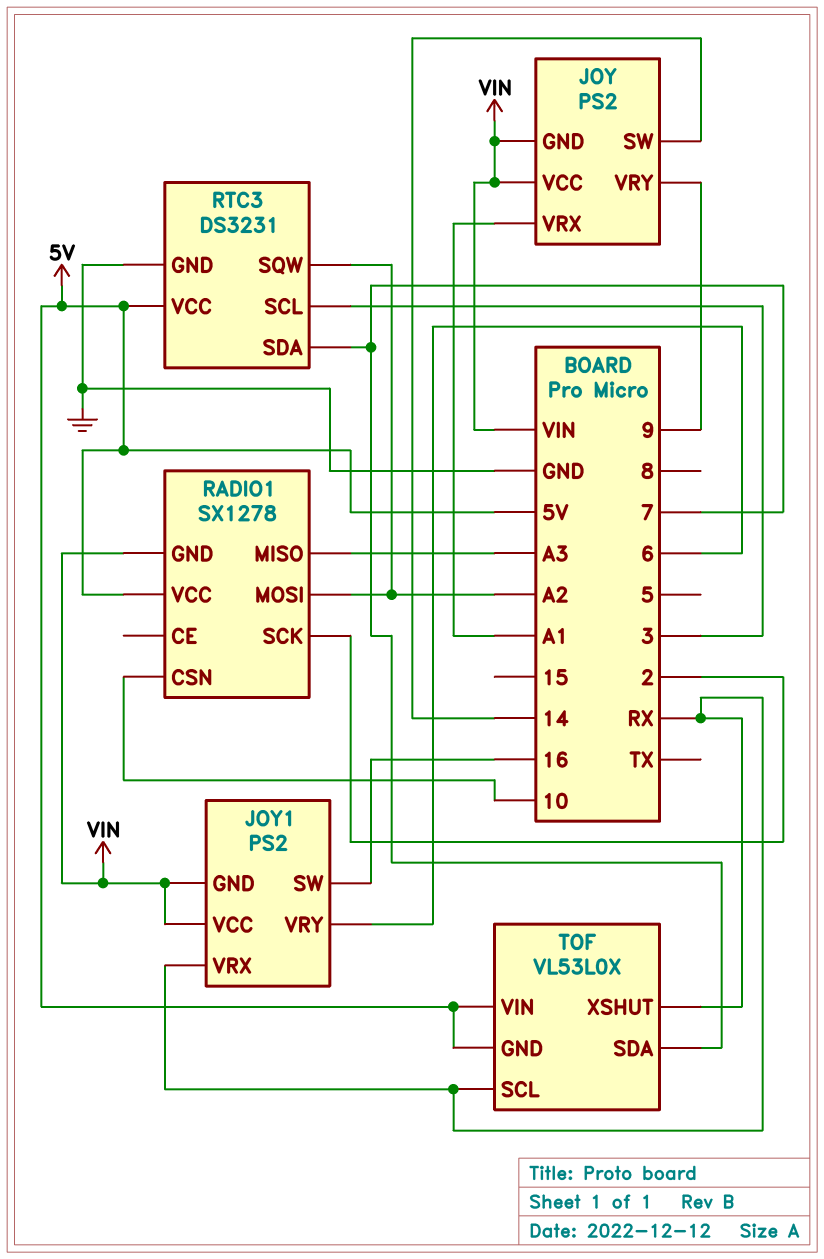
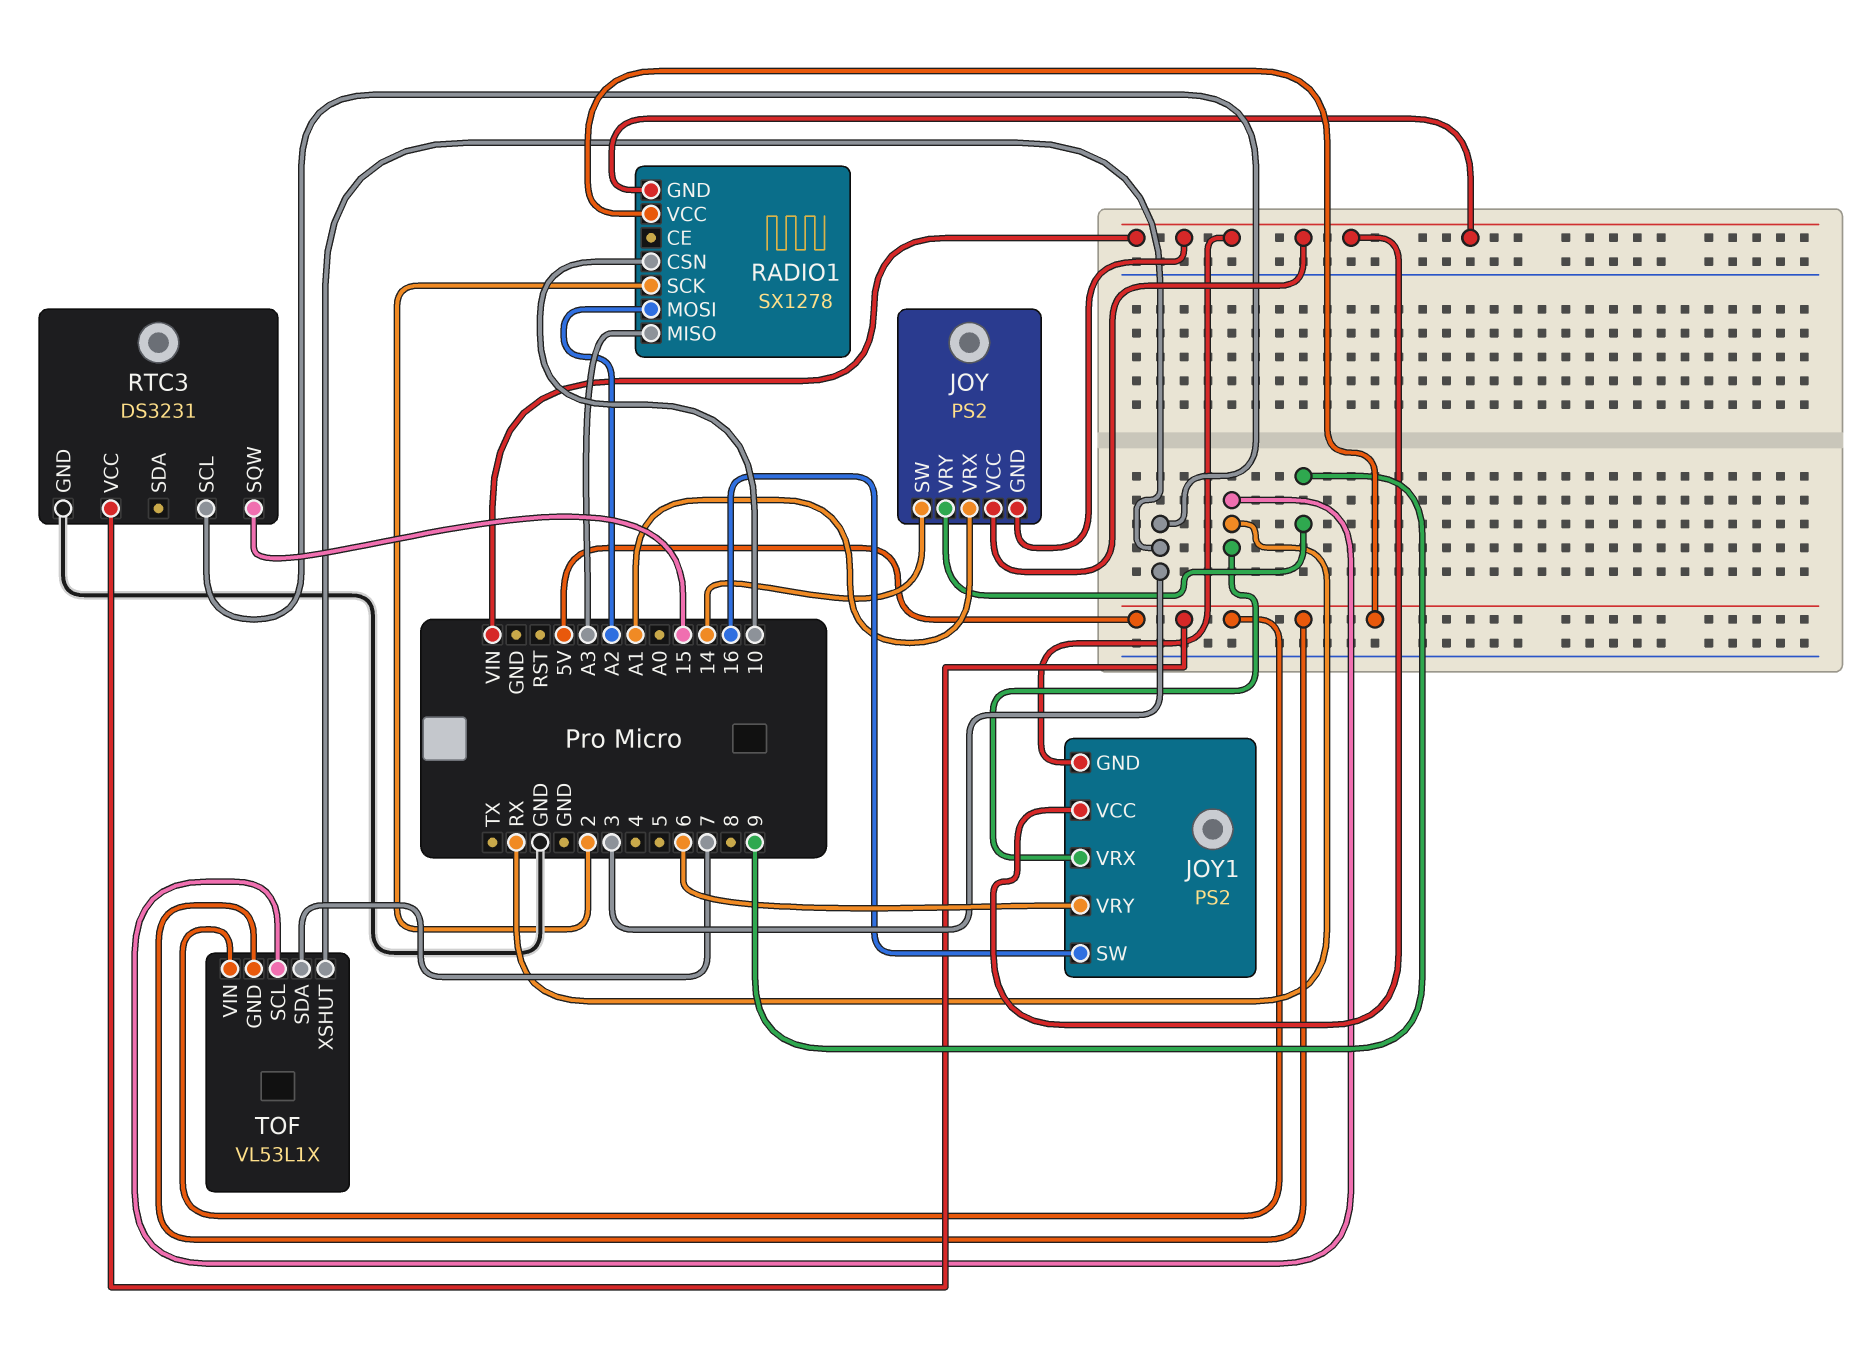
RTC3 pin SDA: 7 -> none
RTC3 pin SQW: A2 -> 15
TOF: VL53L0X -> VL53L1X
TOF pin XSHUT: RX -> 3

